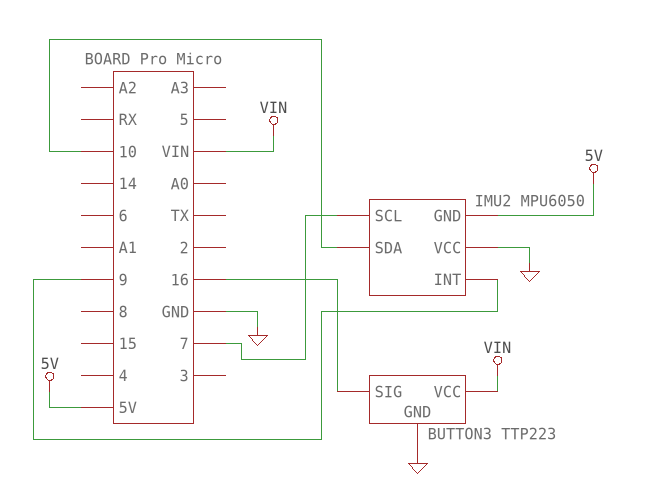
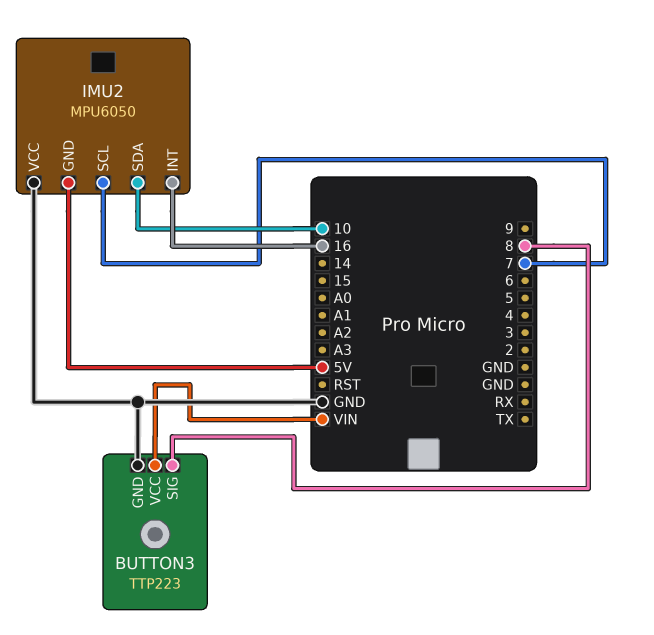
BUTTON3 pin SIG: 16 -> 8
IMU2 pin INT: 9 -> 16

